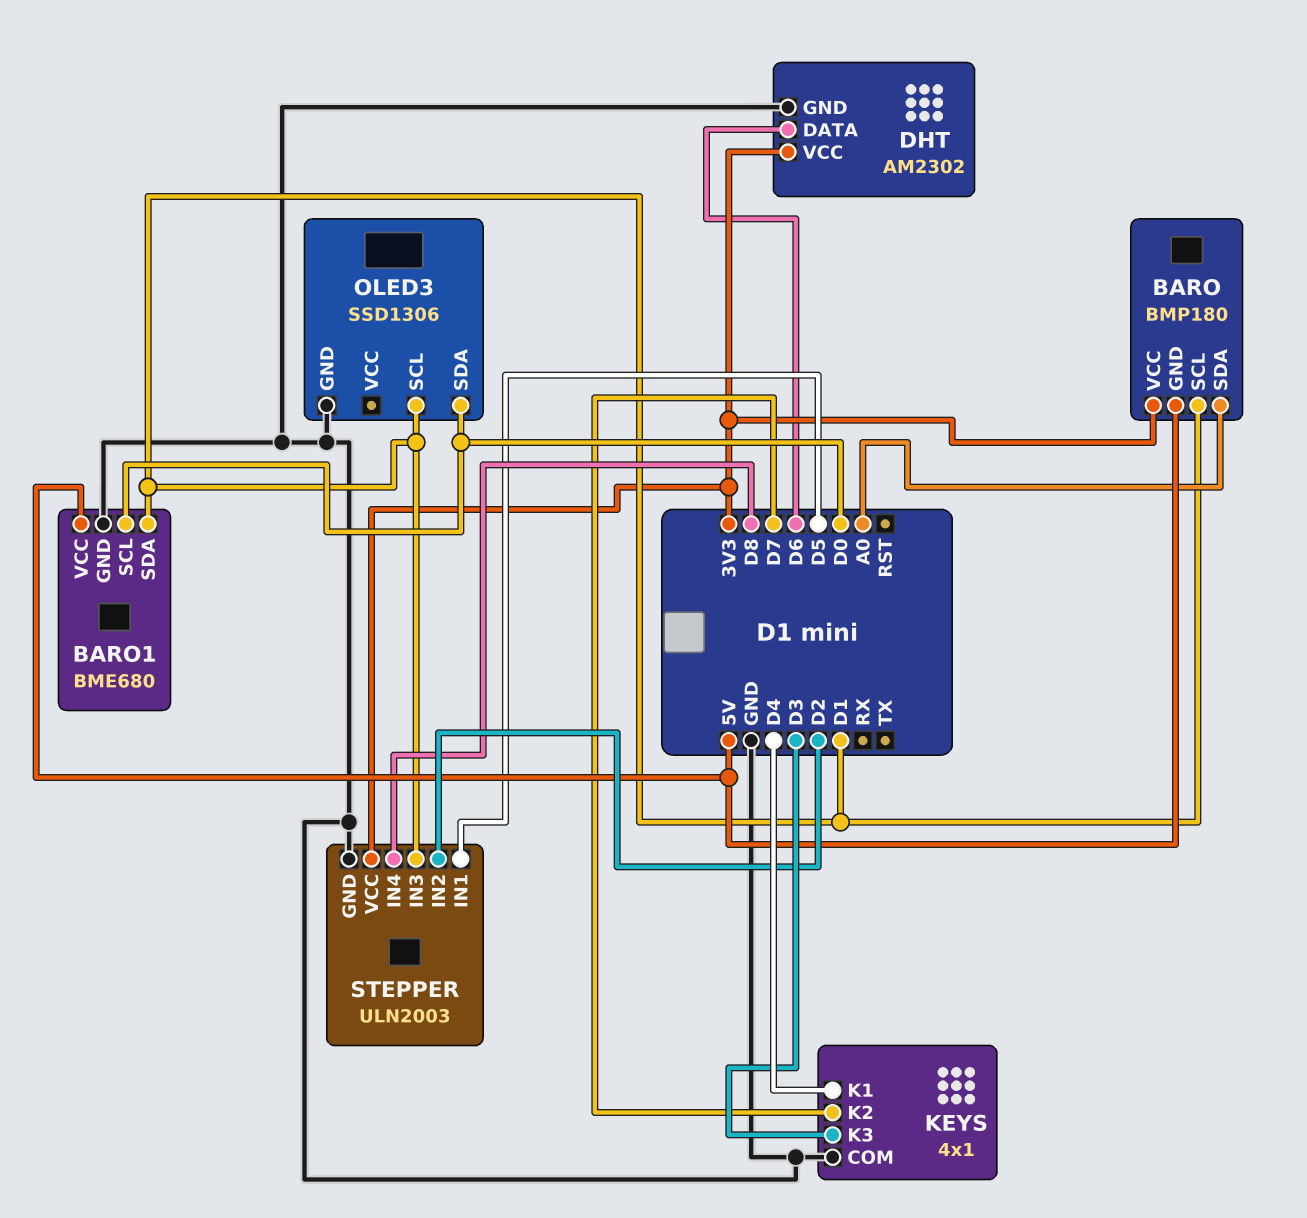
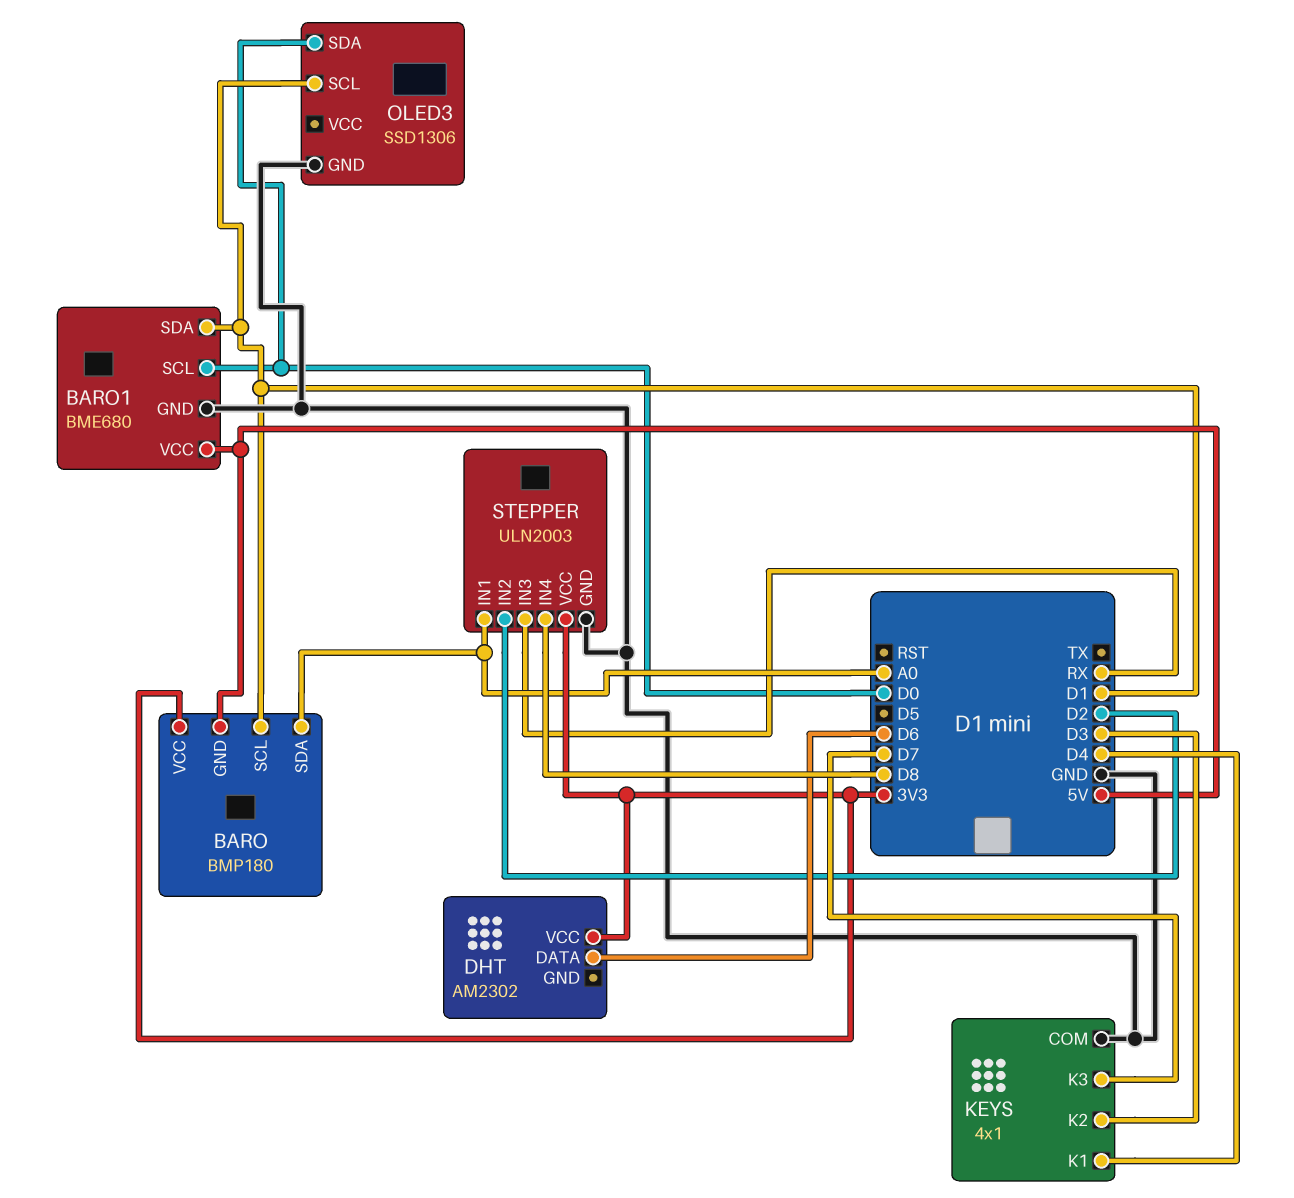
DHT pin GND: GND -> none
KEYS pin K2: D7 -> D3
KEYS pin K3: D3 -> D7
STEPPER pin IN1: D5 -> A0
STEPPER pin IN3: D1 -> RX

